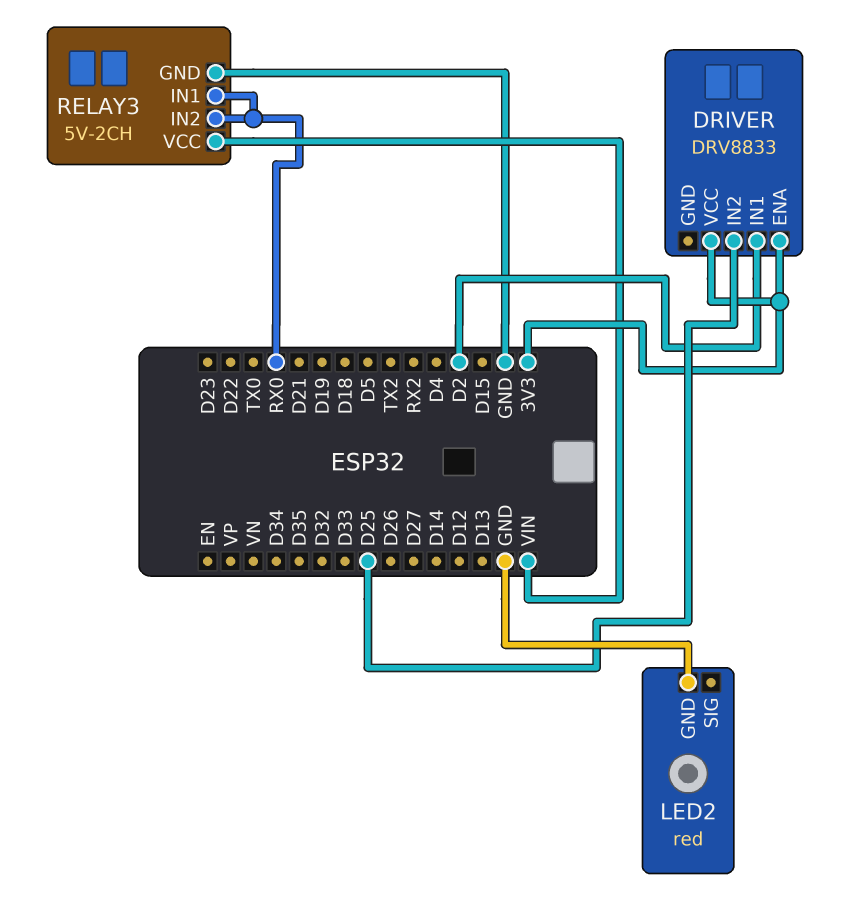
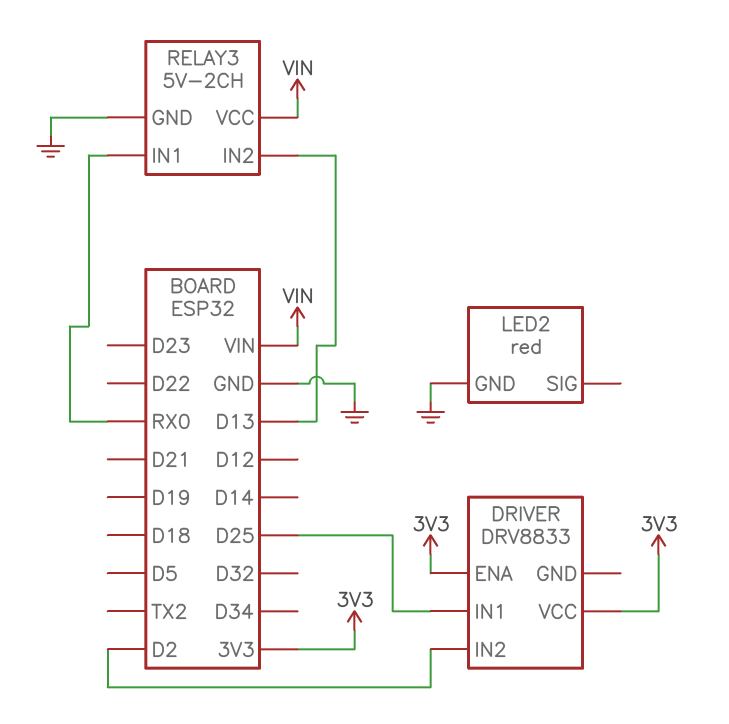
DRIVER pin IN1: D2 -> D25
DRIVER pin IN2: D25 -> D2
RELAY3 pin IN2: RX0 -> D13

